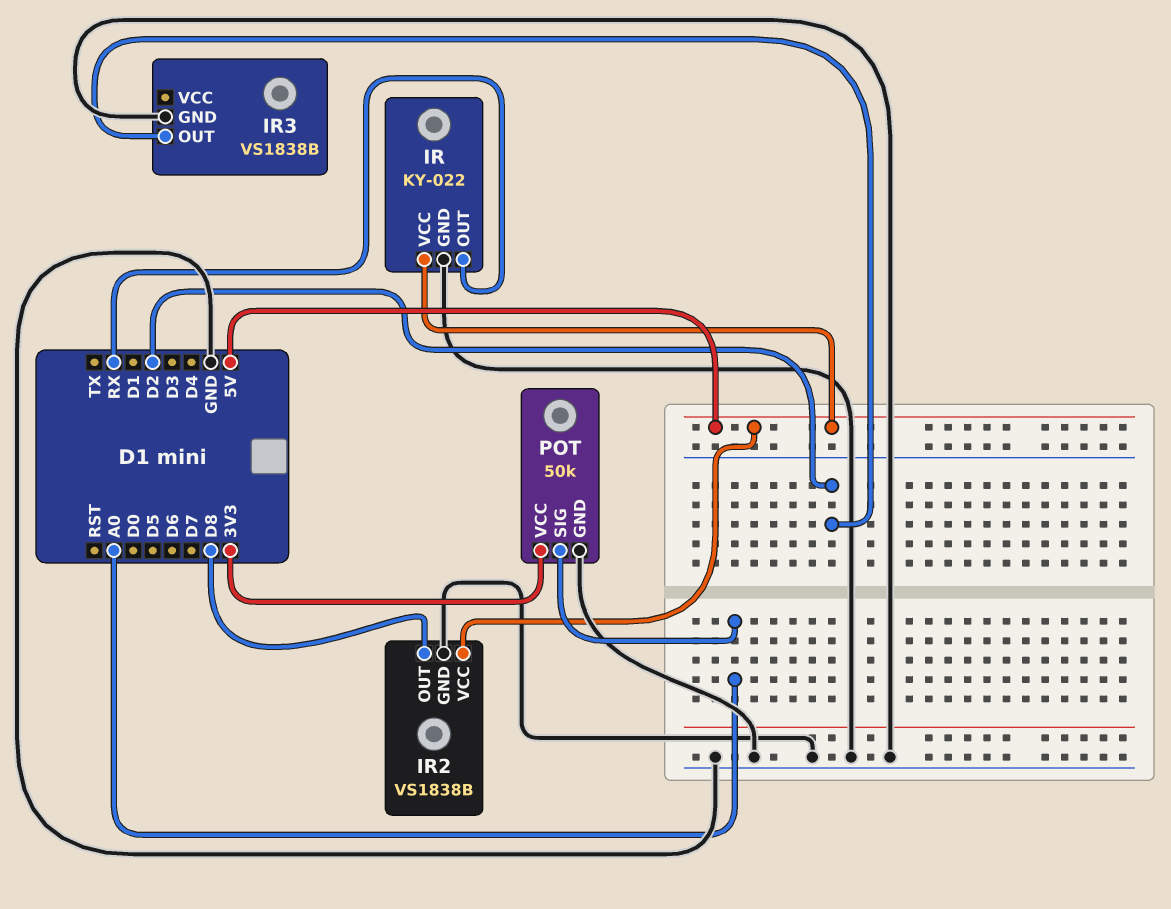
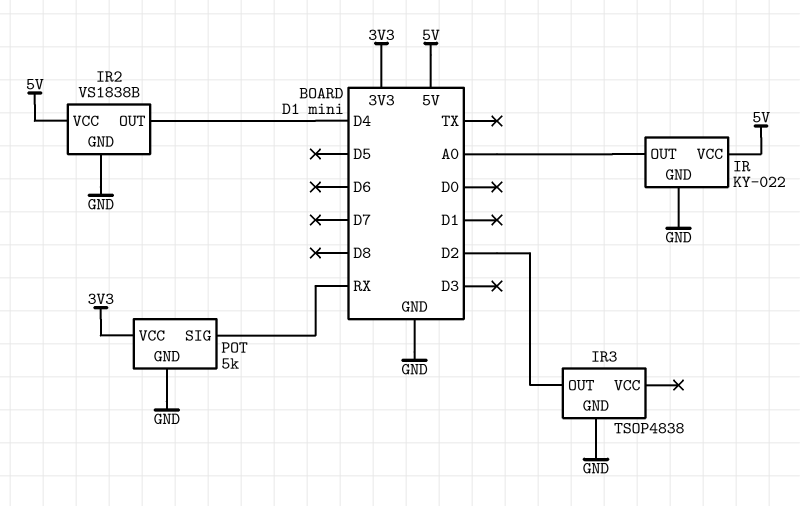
IR pin OUT: RX -> A0
IR2 pin OUT: D8 -> D4
IR3: VS1838B -> TSOP4838
POT: 50k -> 5k
POT pin SIG: A0 -> RX

